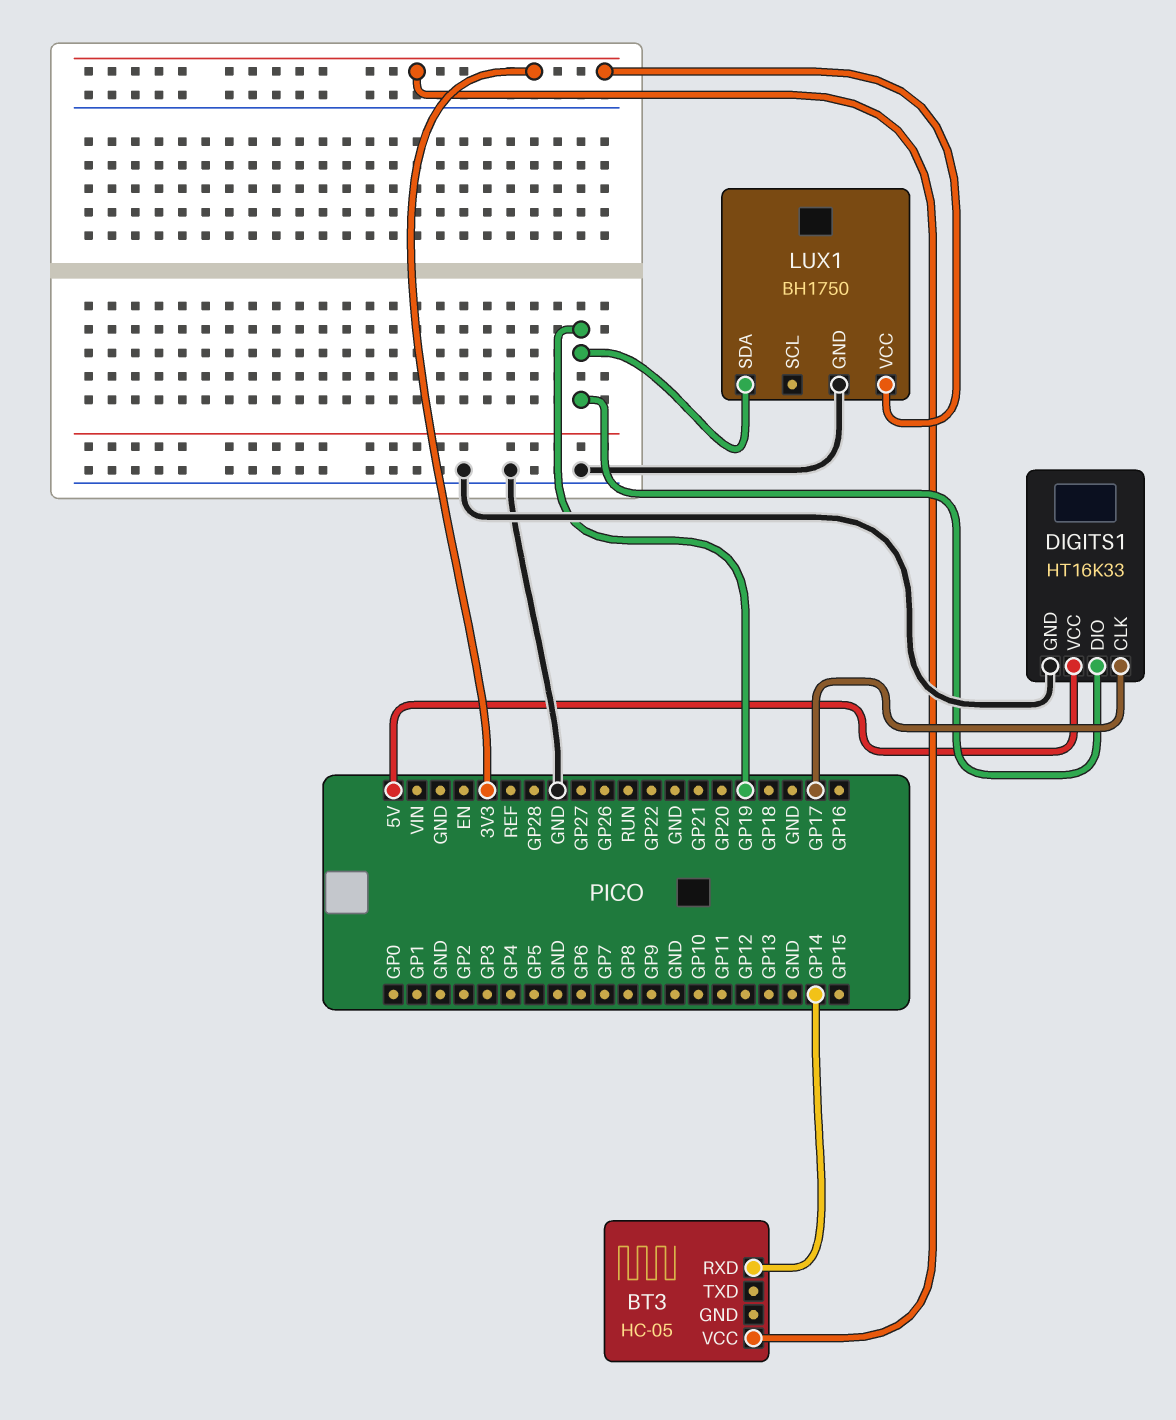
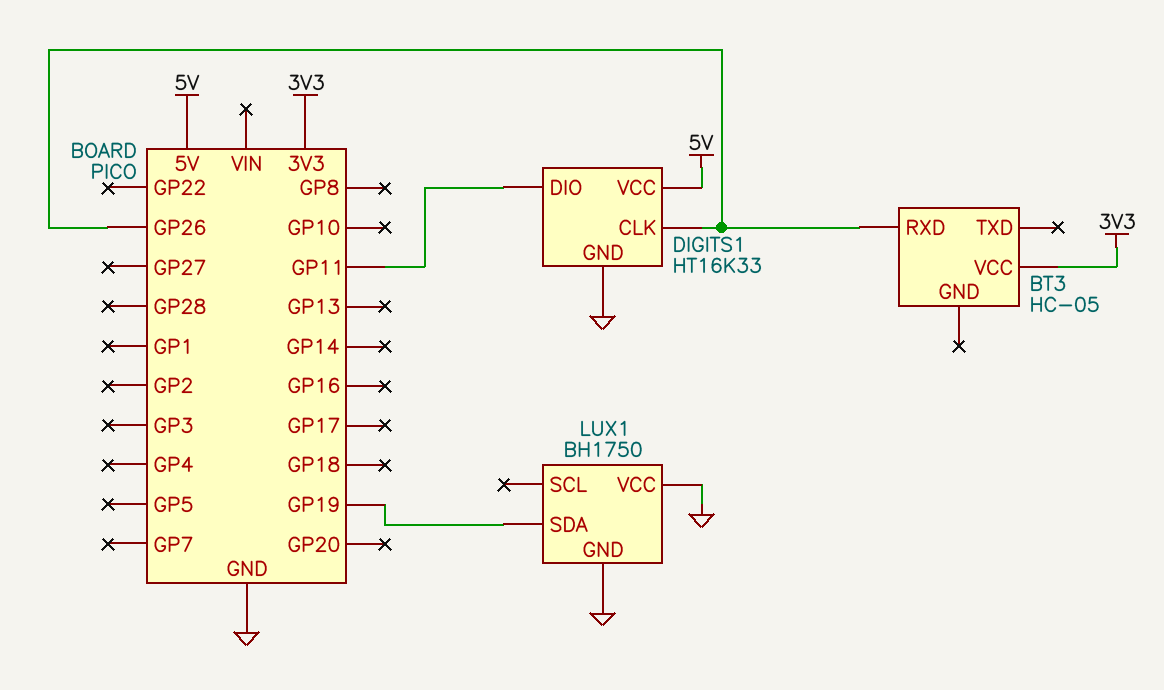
BT3 pin RXD: GP14 -> GP26
DIGITS1 pin CLK: GP17 -> GP26
DIGITS1 pin DIO: GP19 -> GP11
LUX1 pin VCC: 3V3 -> GND

